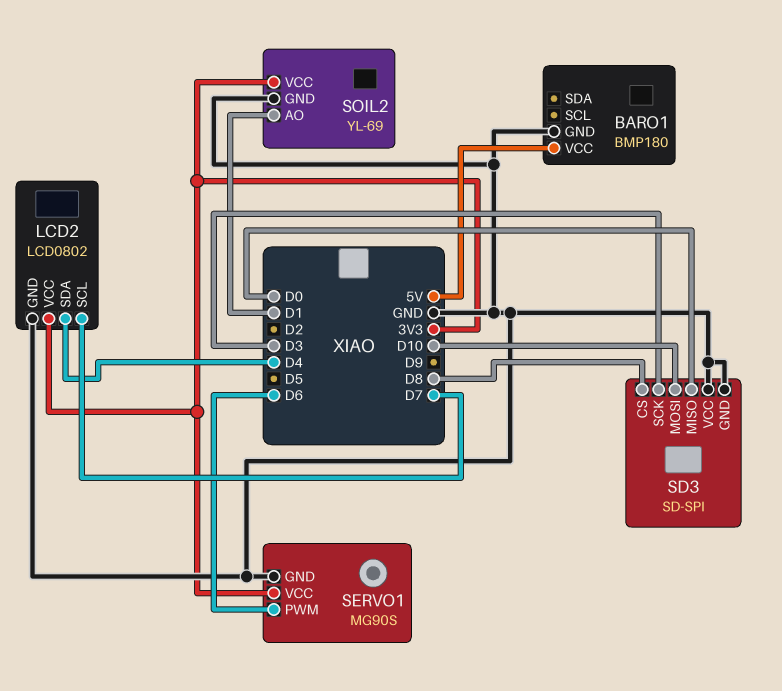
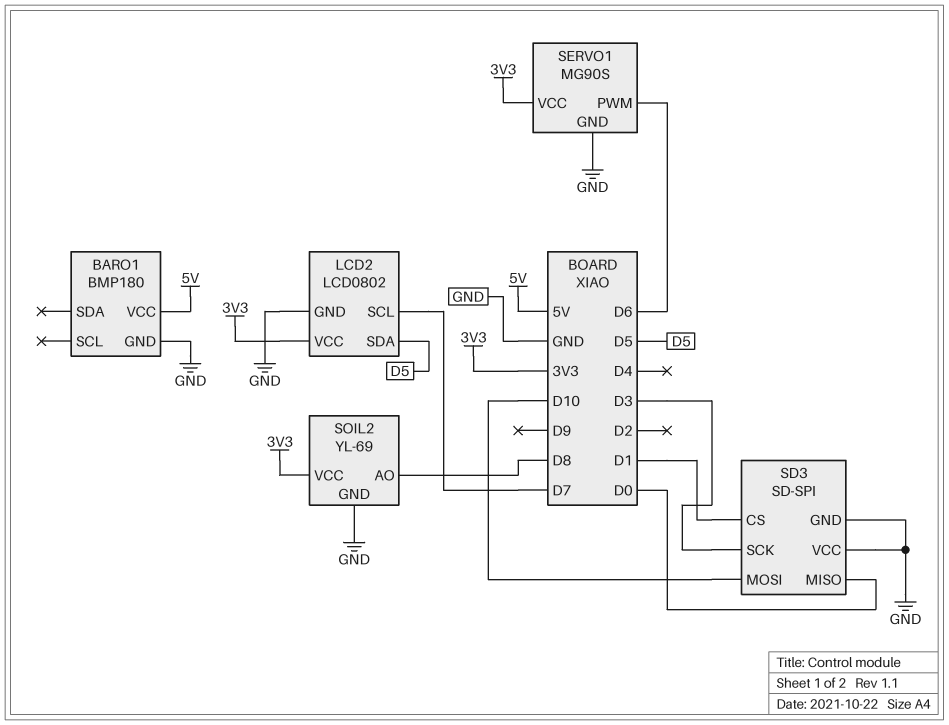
LCD2 pin SDA: D4 -> D5
SD3 pin CS: D8 -> D1
SOIL2 pin AO: D1 -> D8

